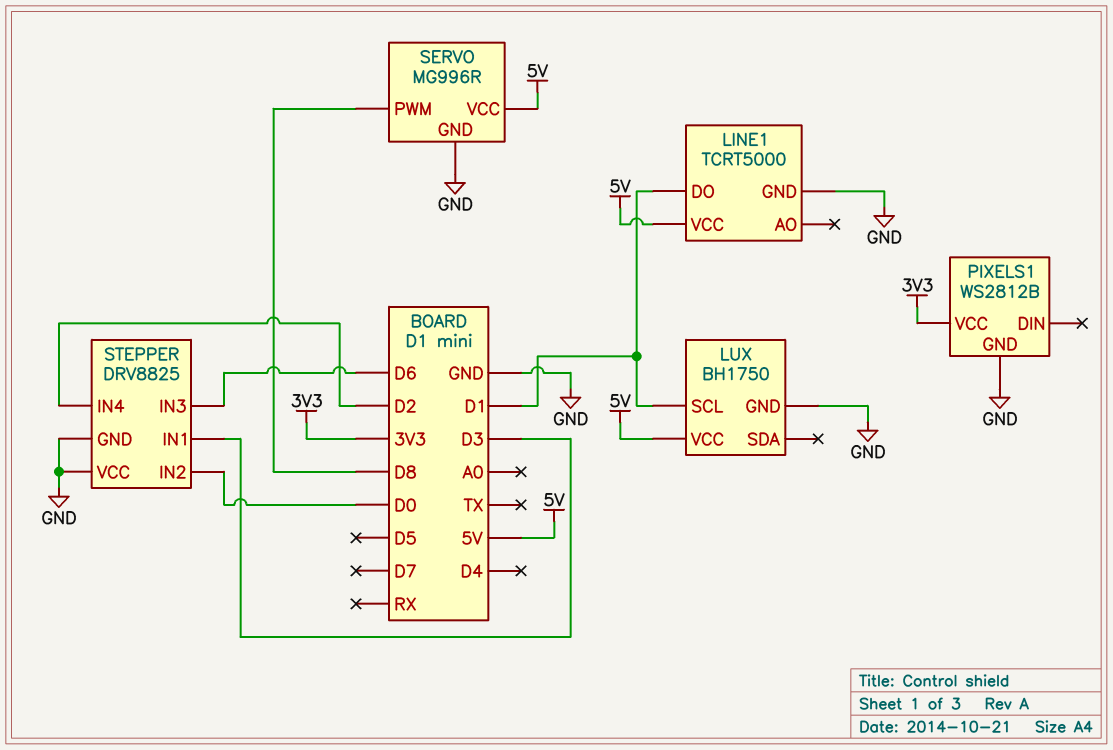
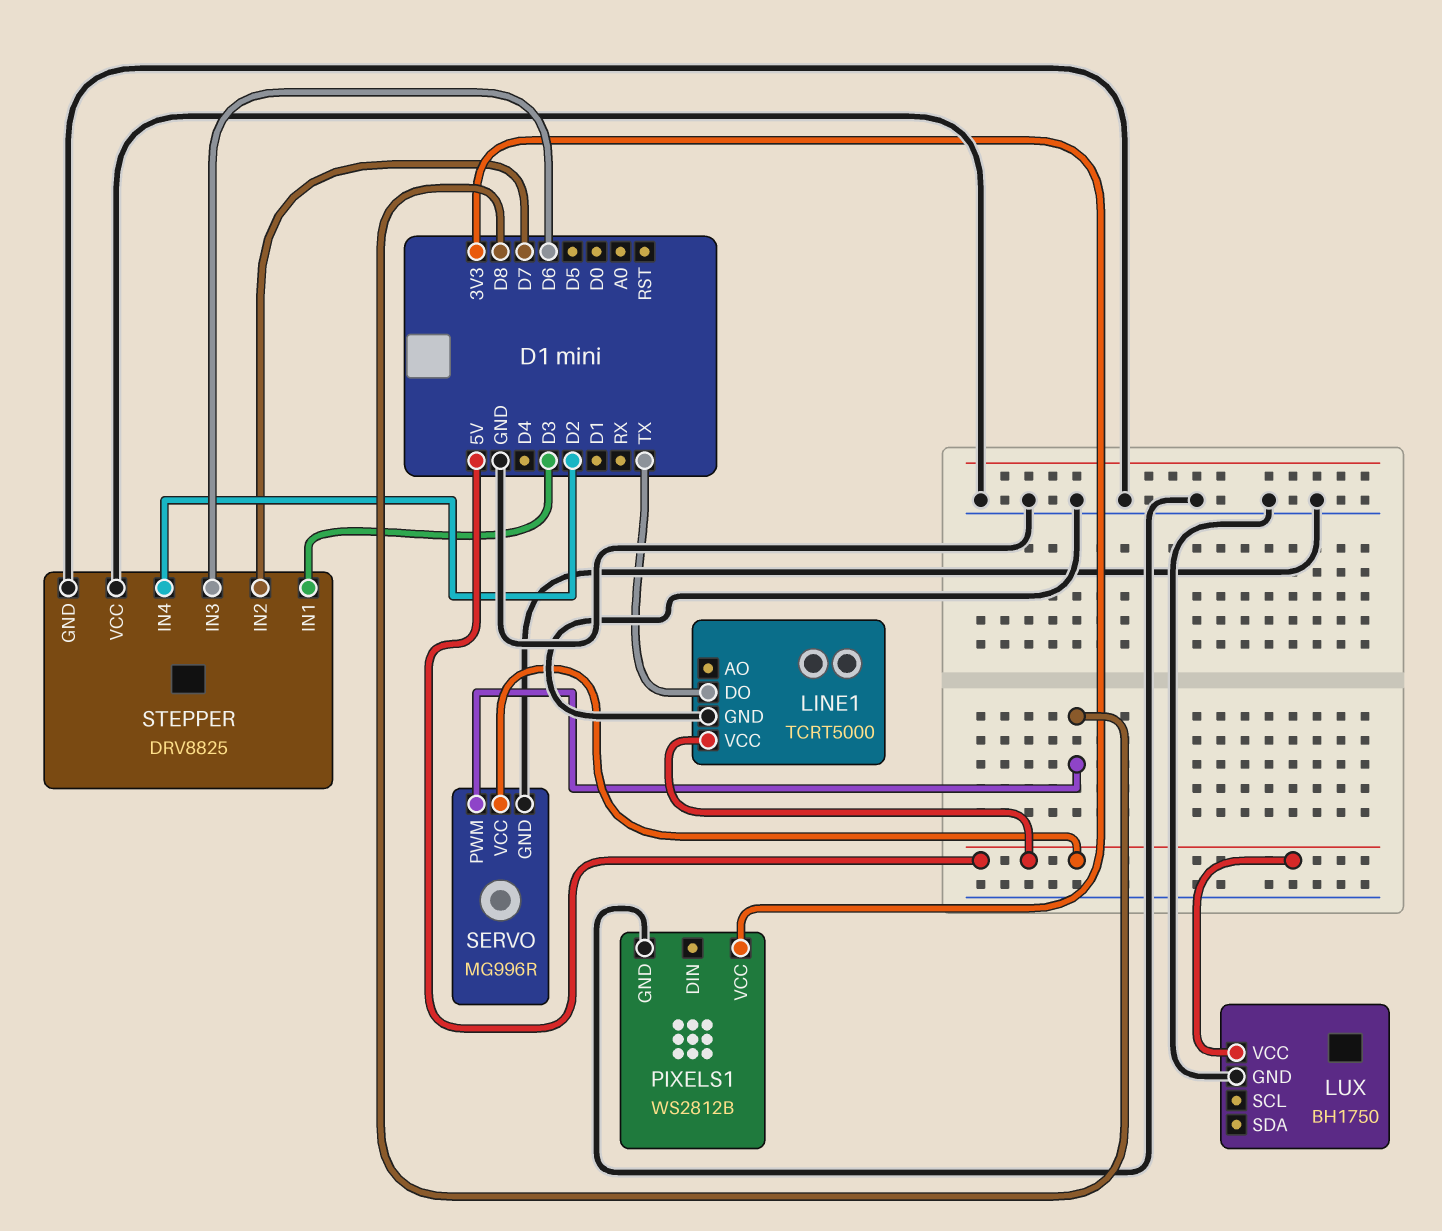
LINE1 pin DO: D1 -> TX
LUX pin SCL: D1 -> none
STEPPER pin IN2: D0 -> D7

